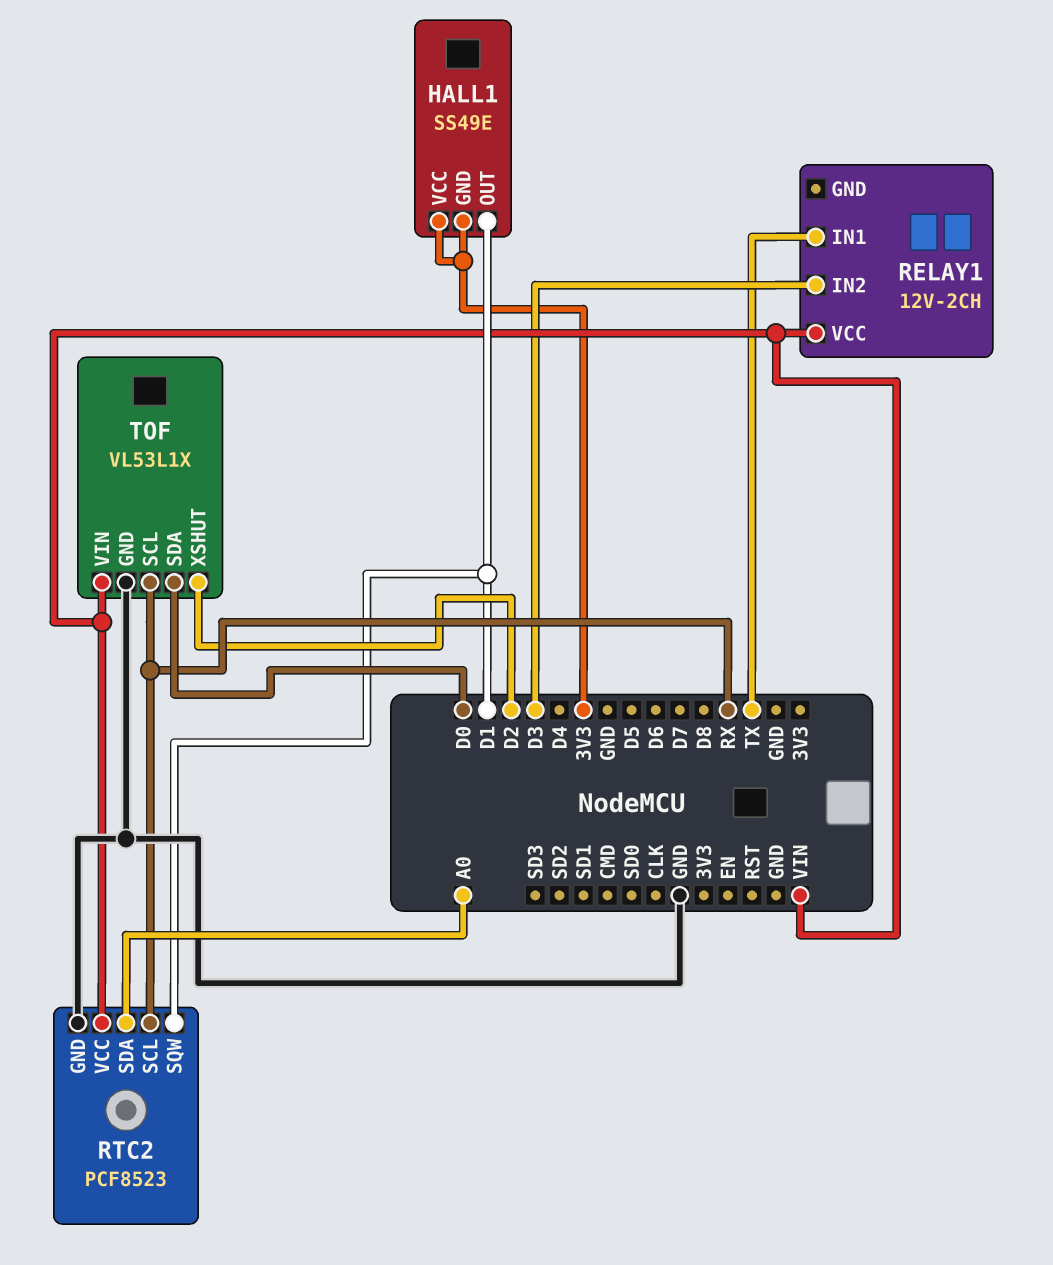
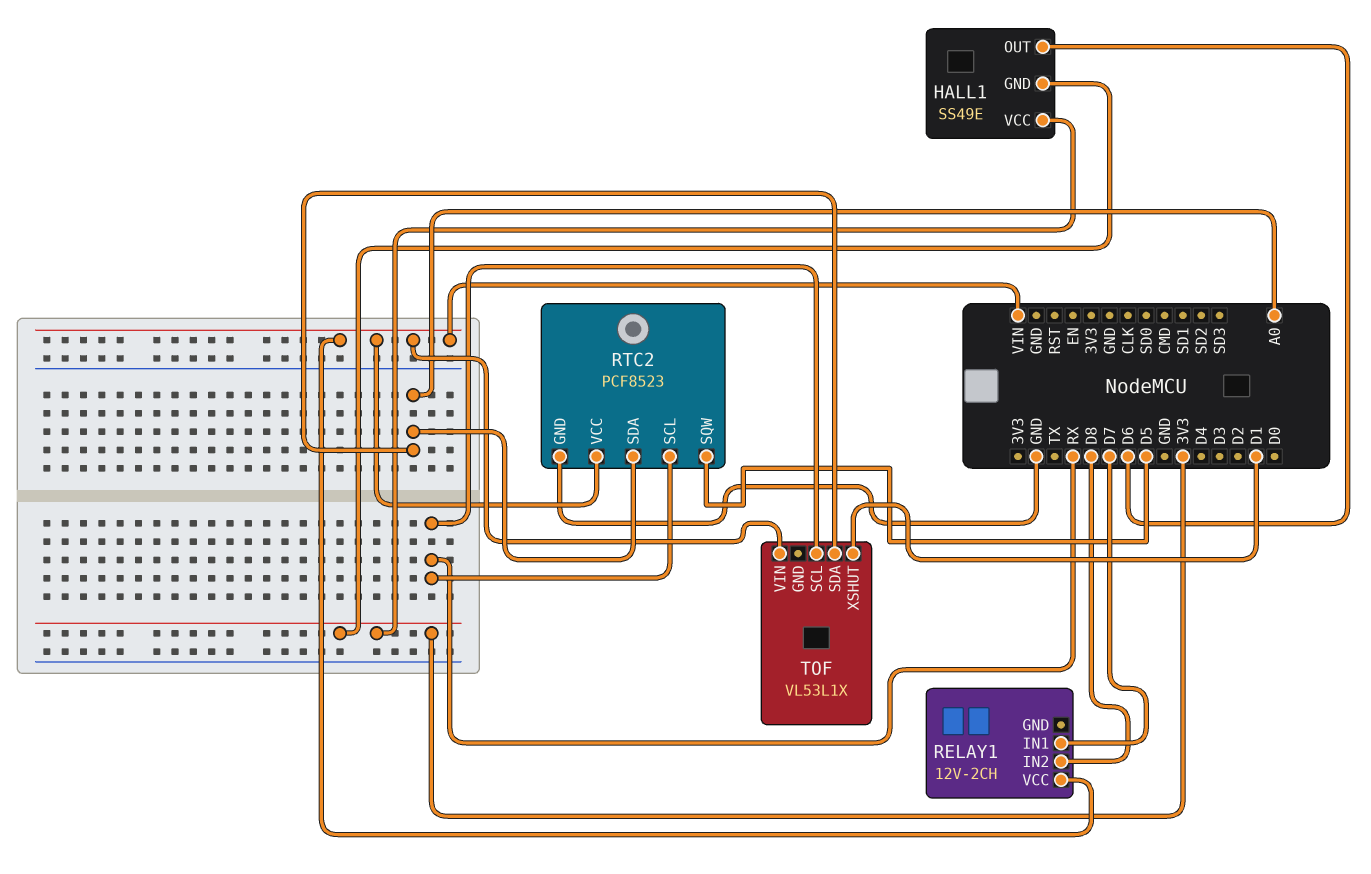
HALL1 pin OUT: D1 -> D6
RELAY1 pin IN1: TX -> D7
RELAY1 pin IN2: D3 -> D8
RTC2 pin SQW: D1 -> D5
TOF pin GND: GND -> none
TOF pin SDA: D0 -> A0
TOF pin XSHUT: D2 -> D1

